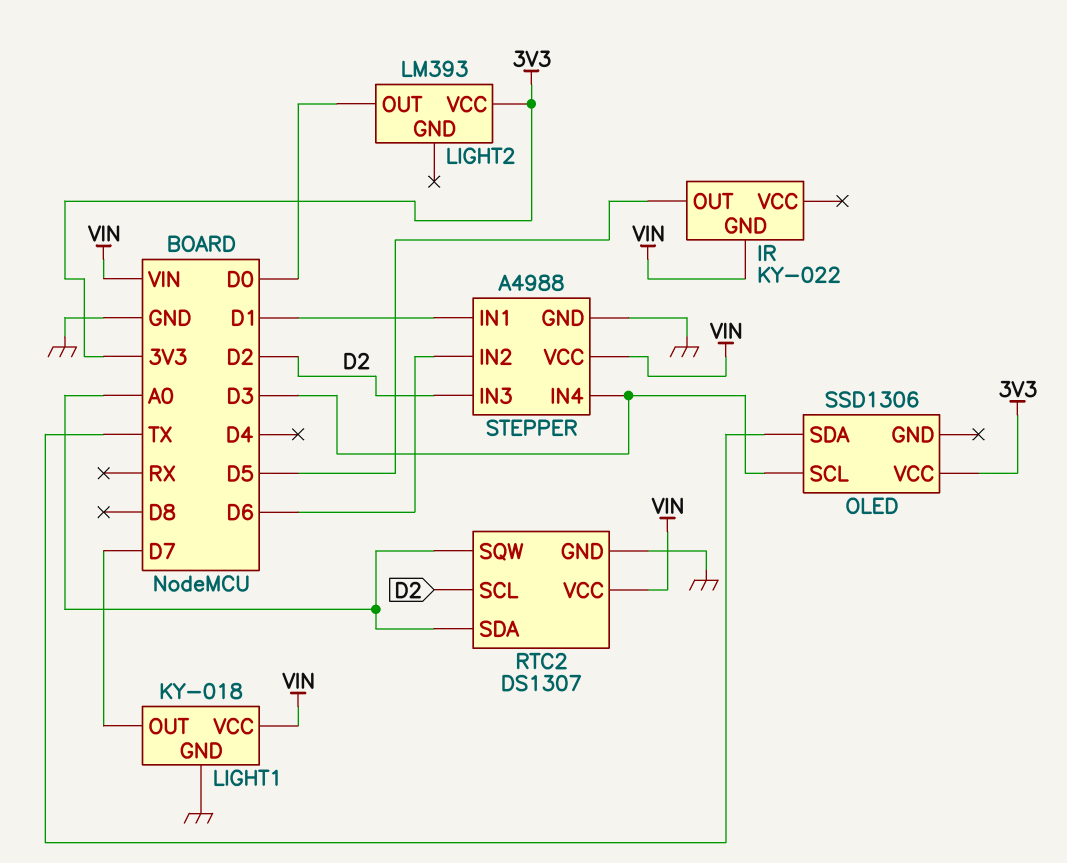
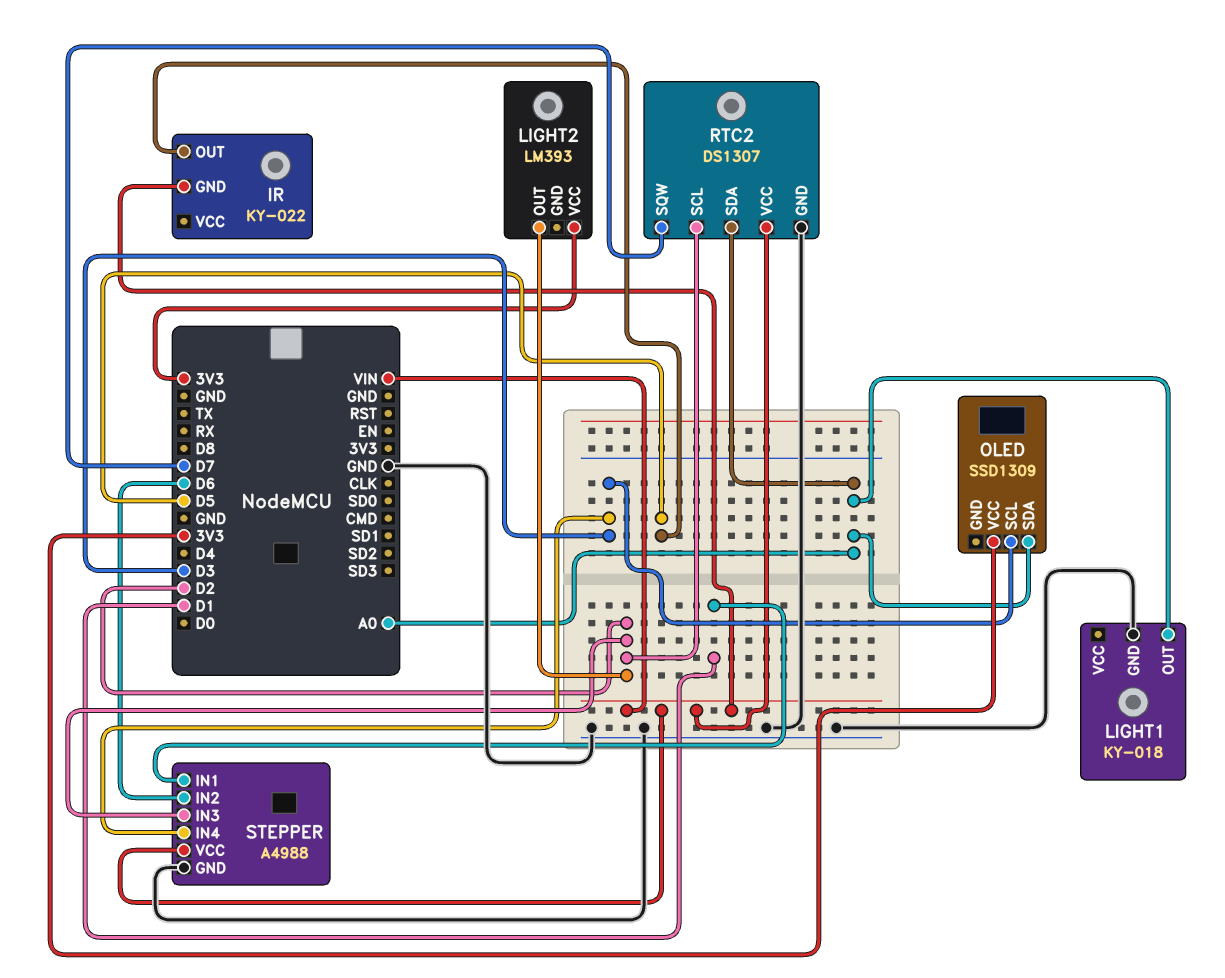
LIGHT1 pin OUT: D7 -> A0
LIGHT1 pin VCC: VIN -> none
LIGHT2 pin OUT: D0 -> D2
OLED: SSD1306 -> SSD1309
OLED pin SDA: TX -> A0
RTC2 pin SQW: A0 -> D7

